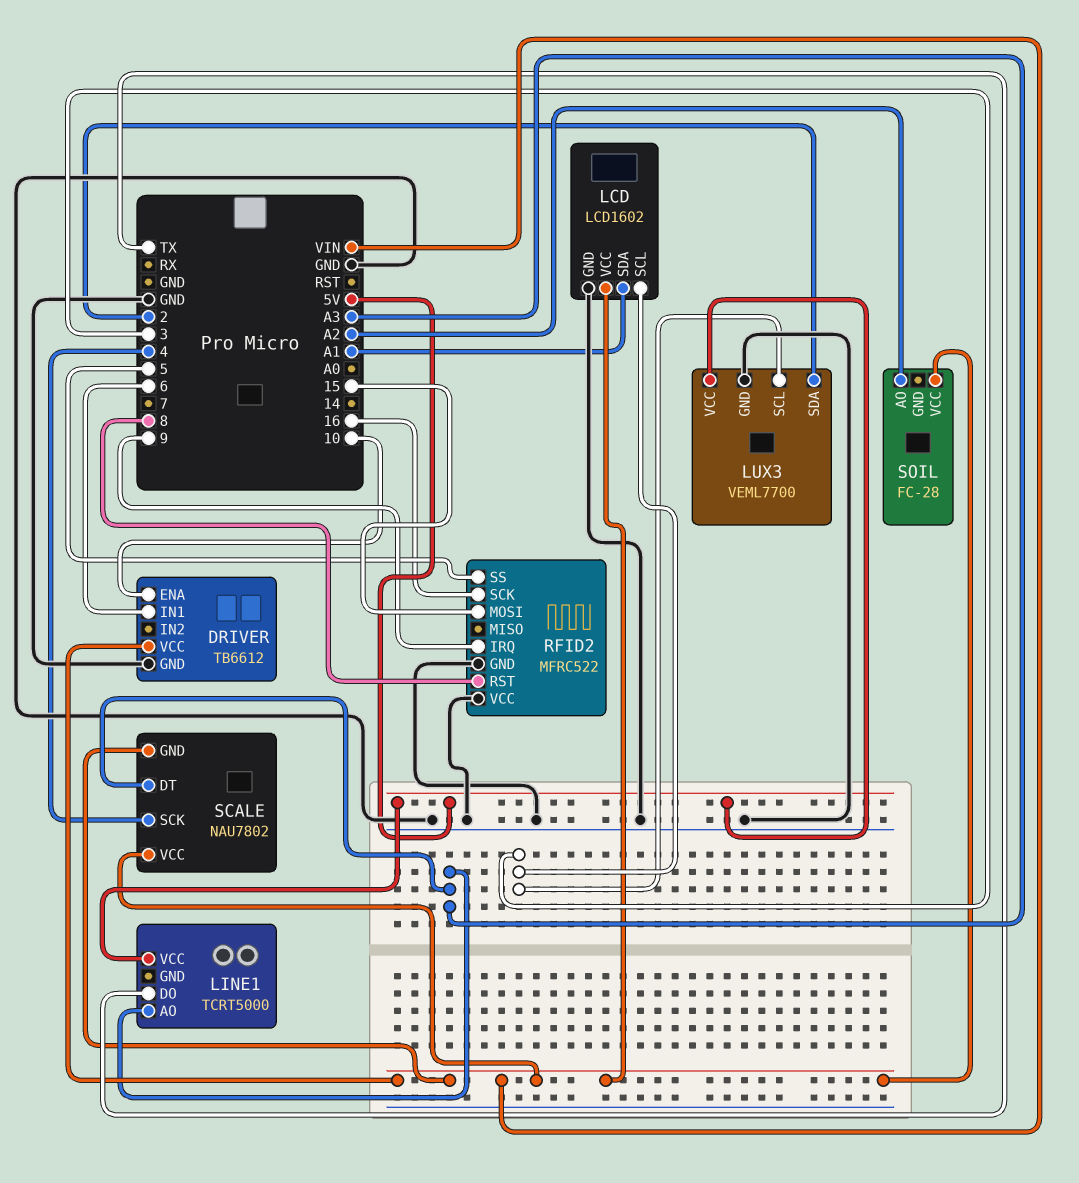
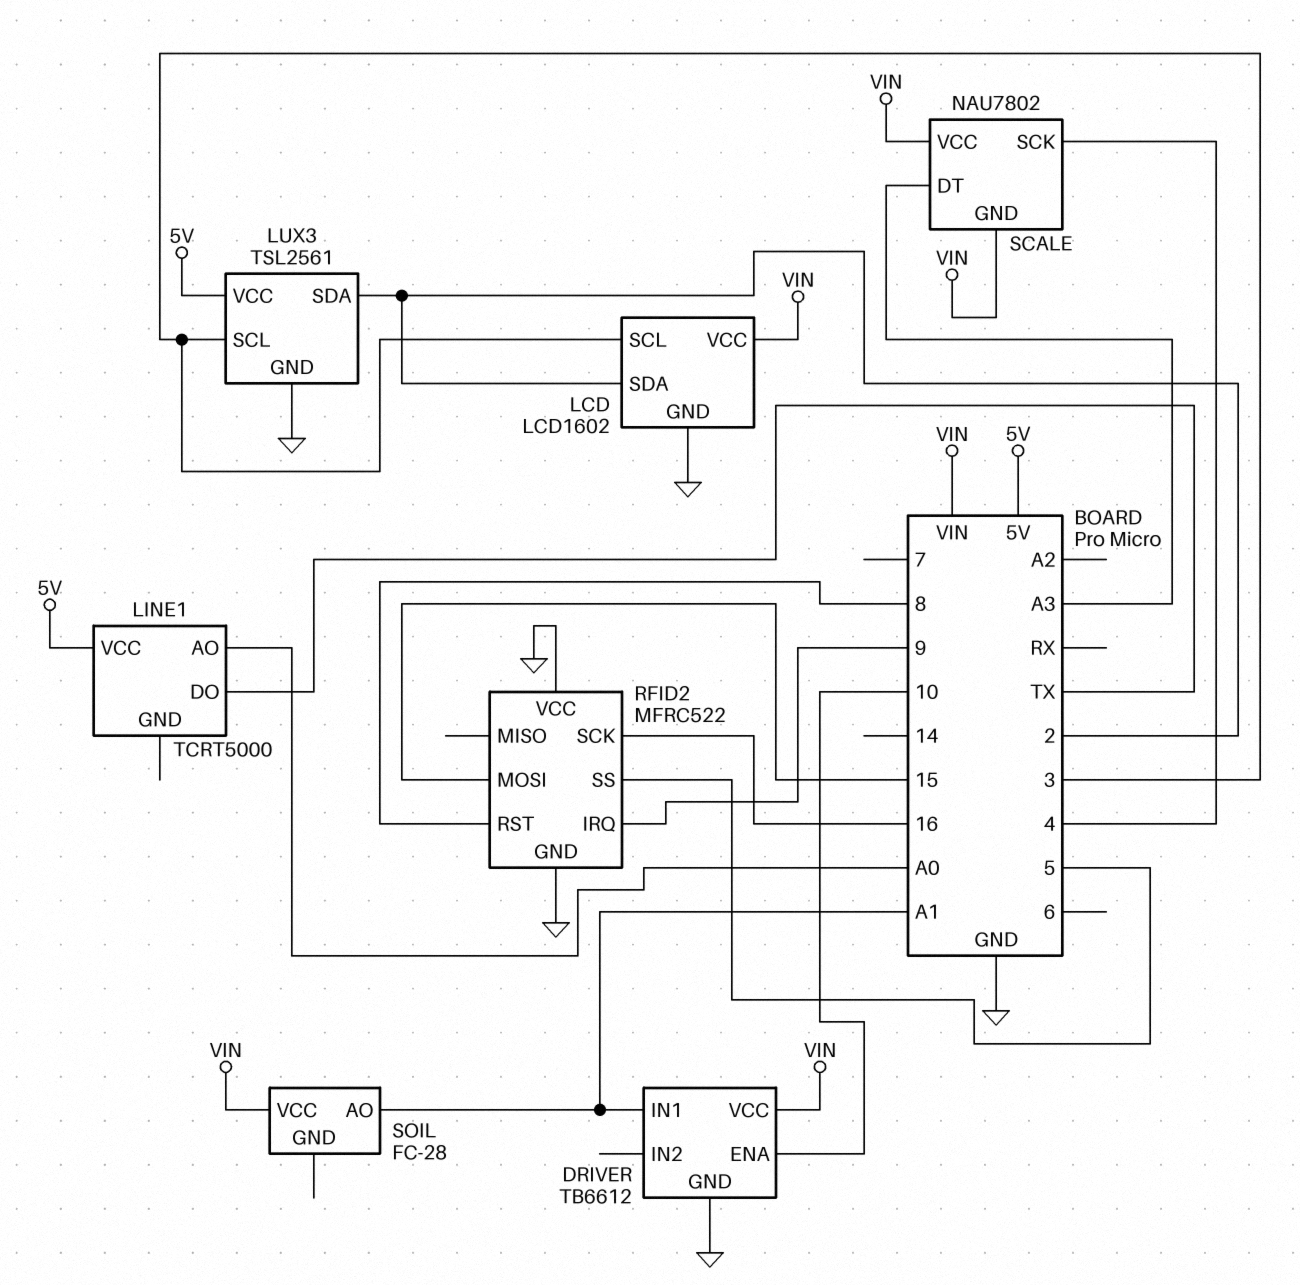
DRIVER pin IN1: 6 -> A1
LCD pin SDA: A1 -> 2
LINE1 pin AO: A3 -> A0
LUX3: VEML7700 -> TSL2561
SOIL pin AO: A2 -> A1

